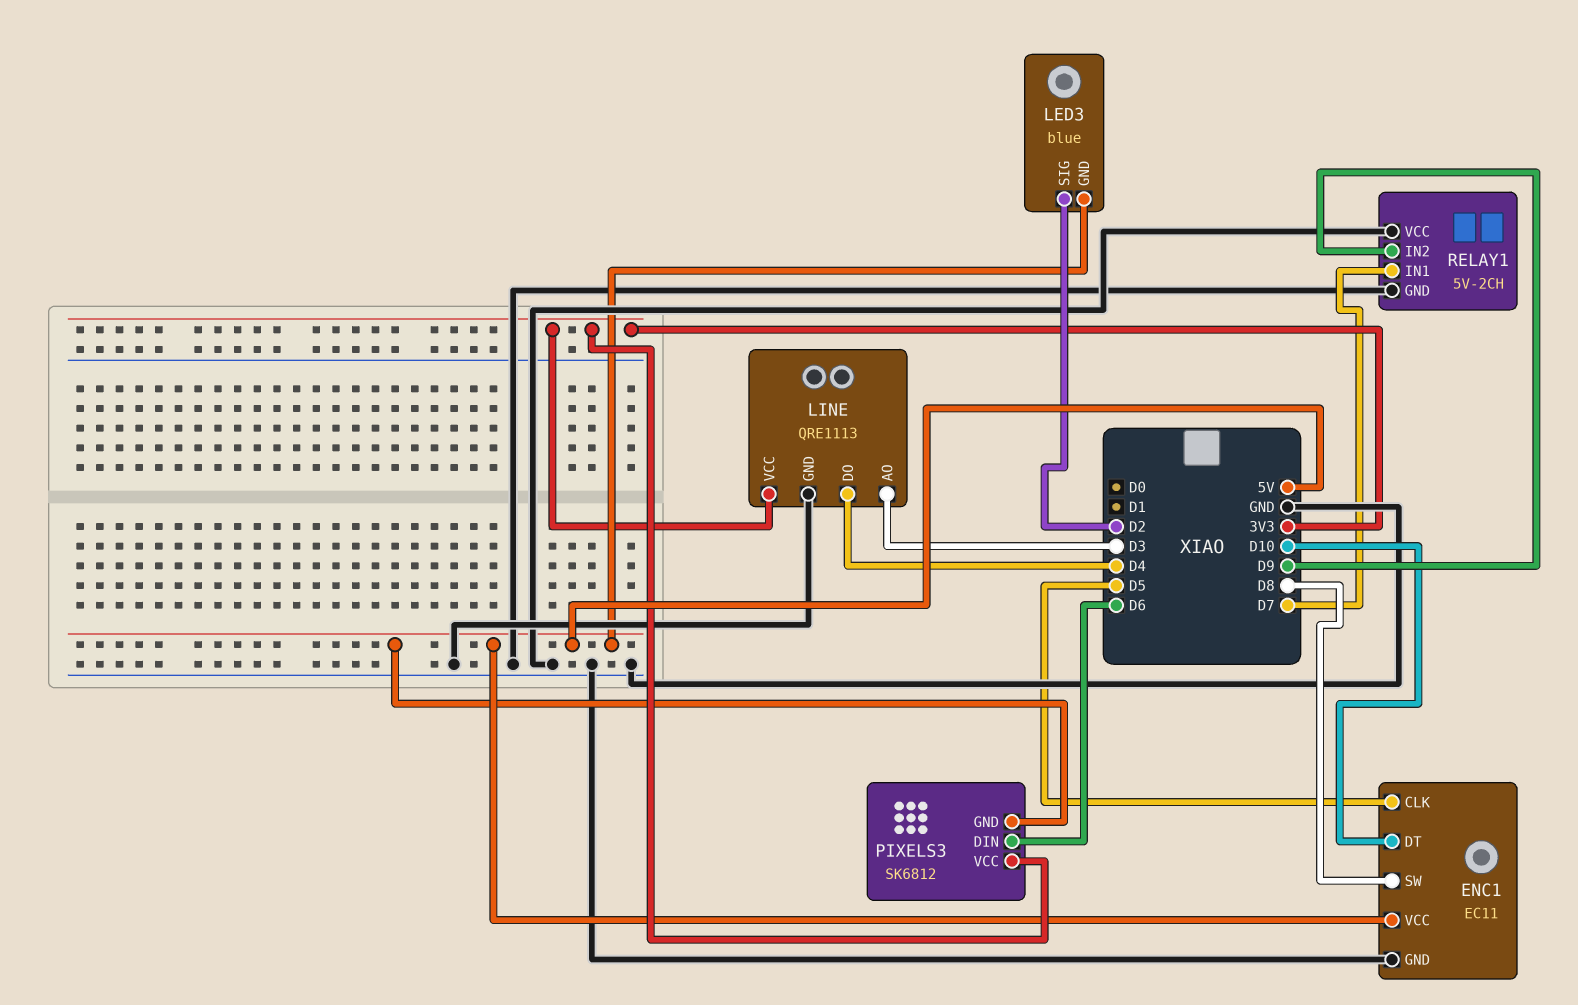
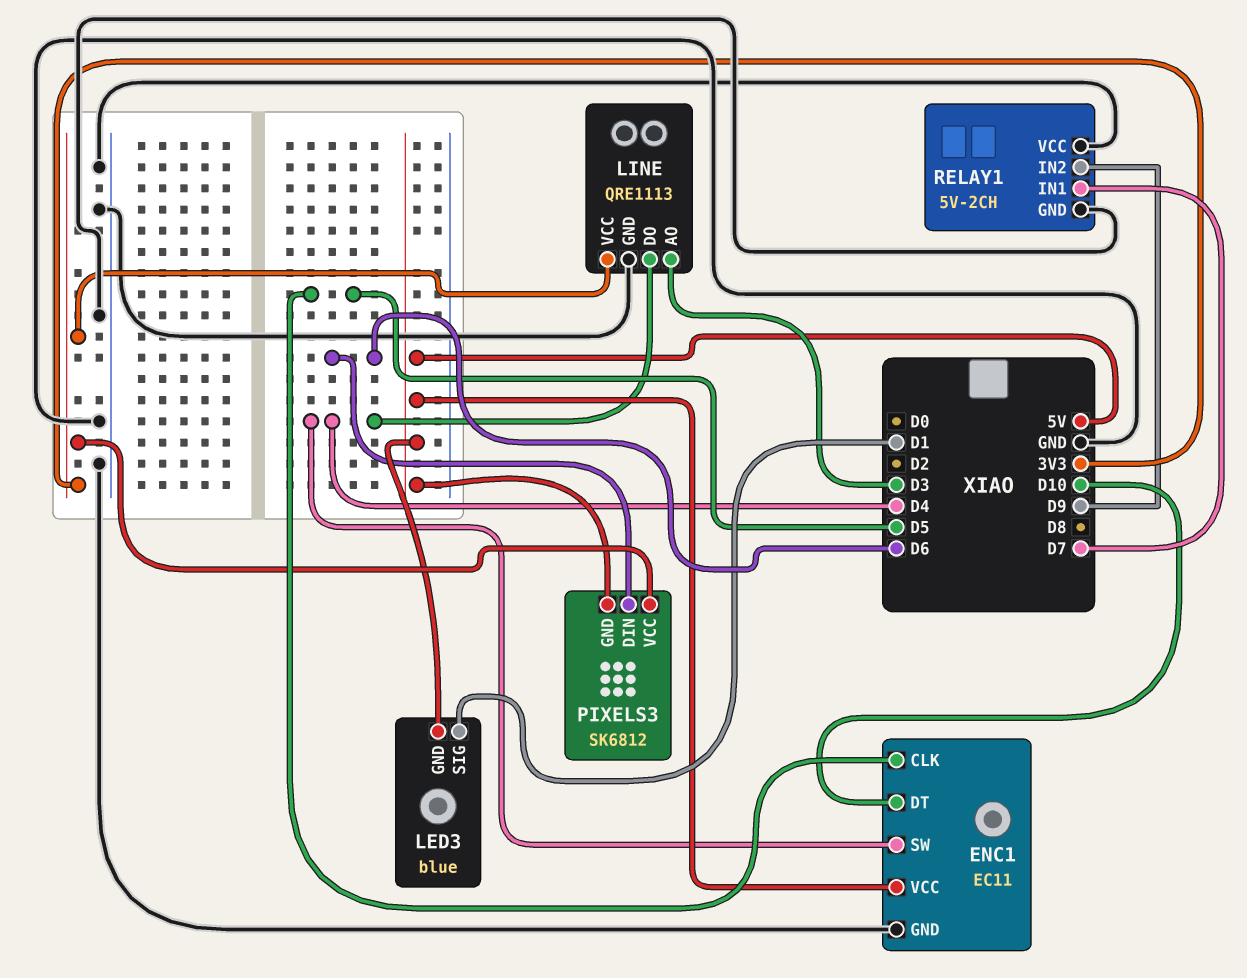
ENC1 pin SW: D8 -> D4
LED3 pin SIG: D2 -> D1

